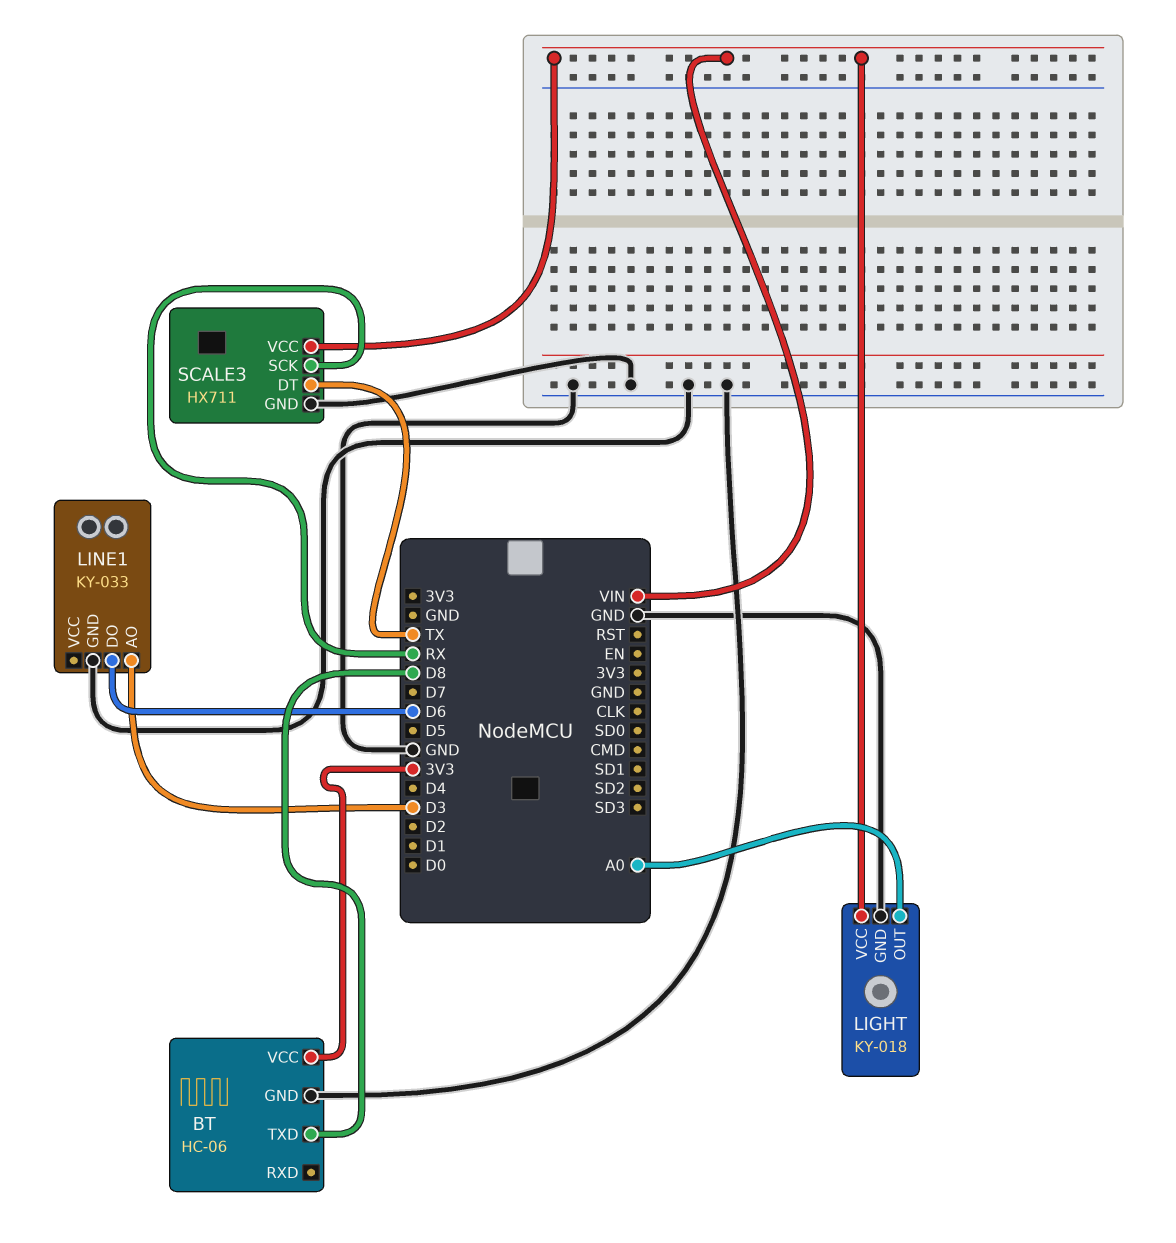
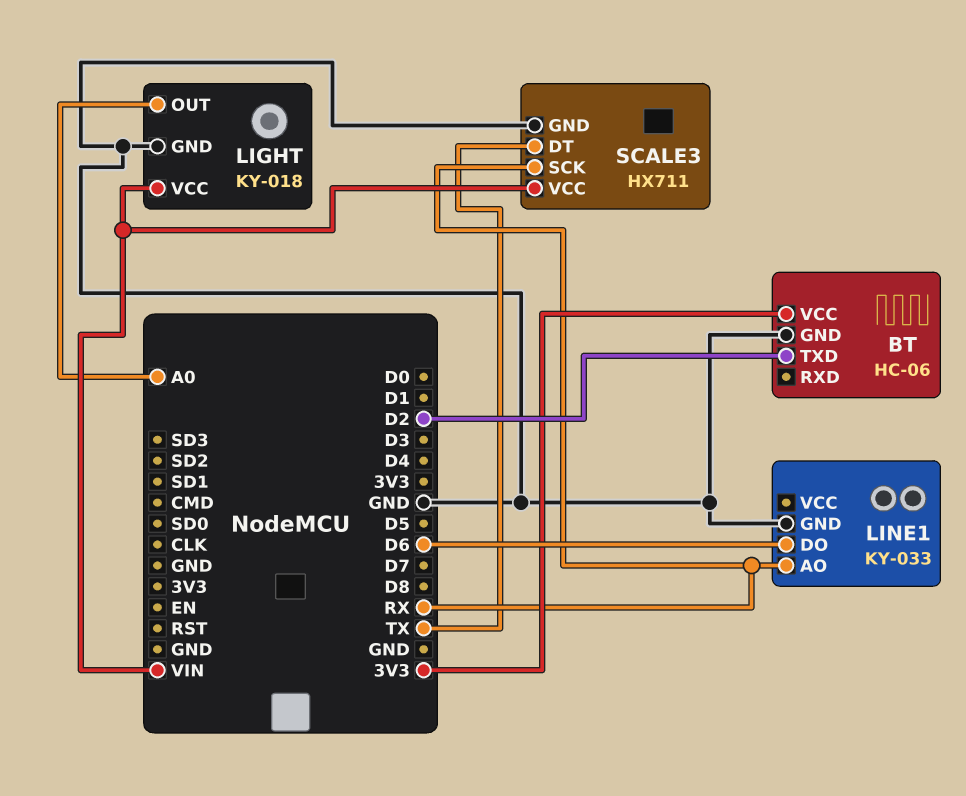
BT pin TXD: D8 -> D2
LINE1 pin AO: D3 -> RX

